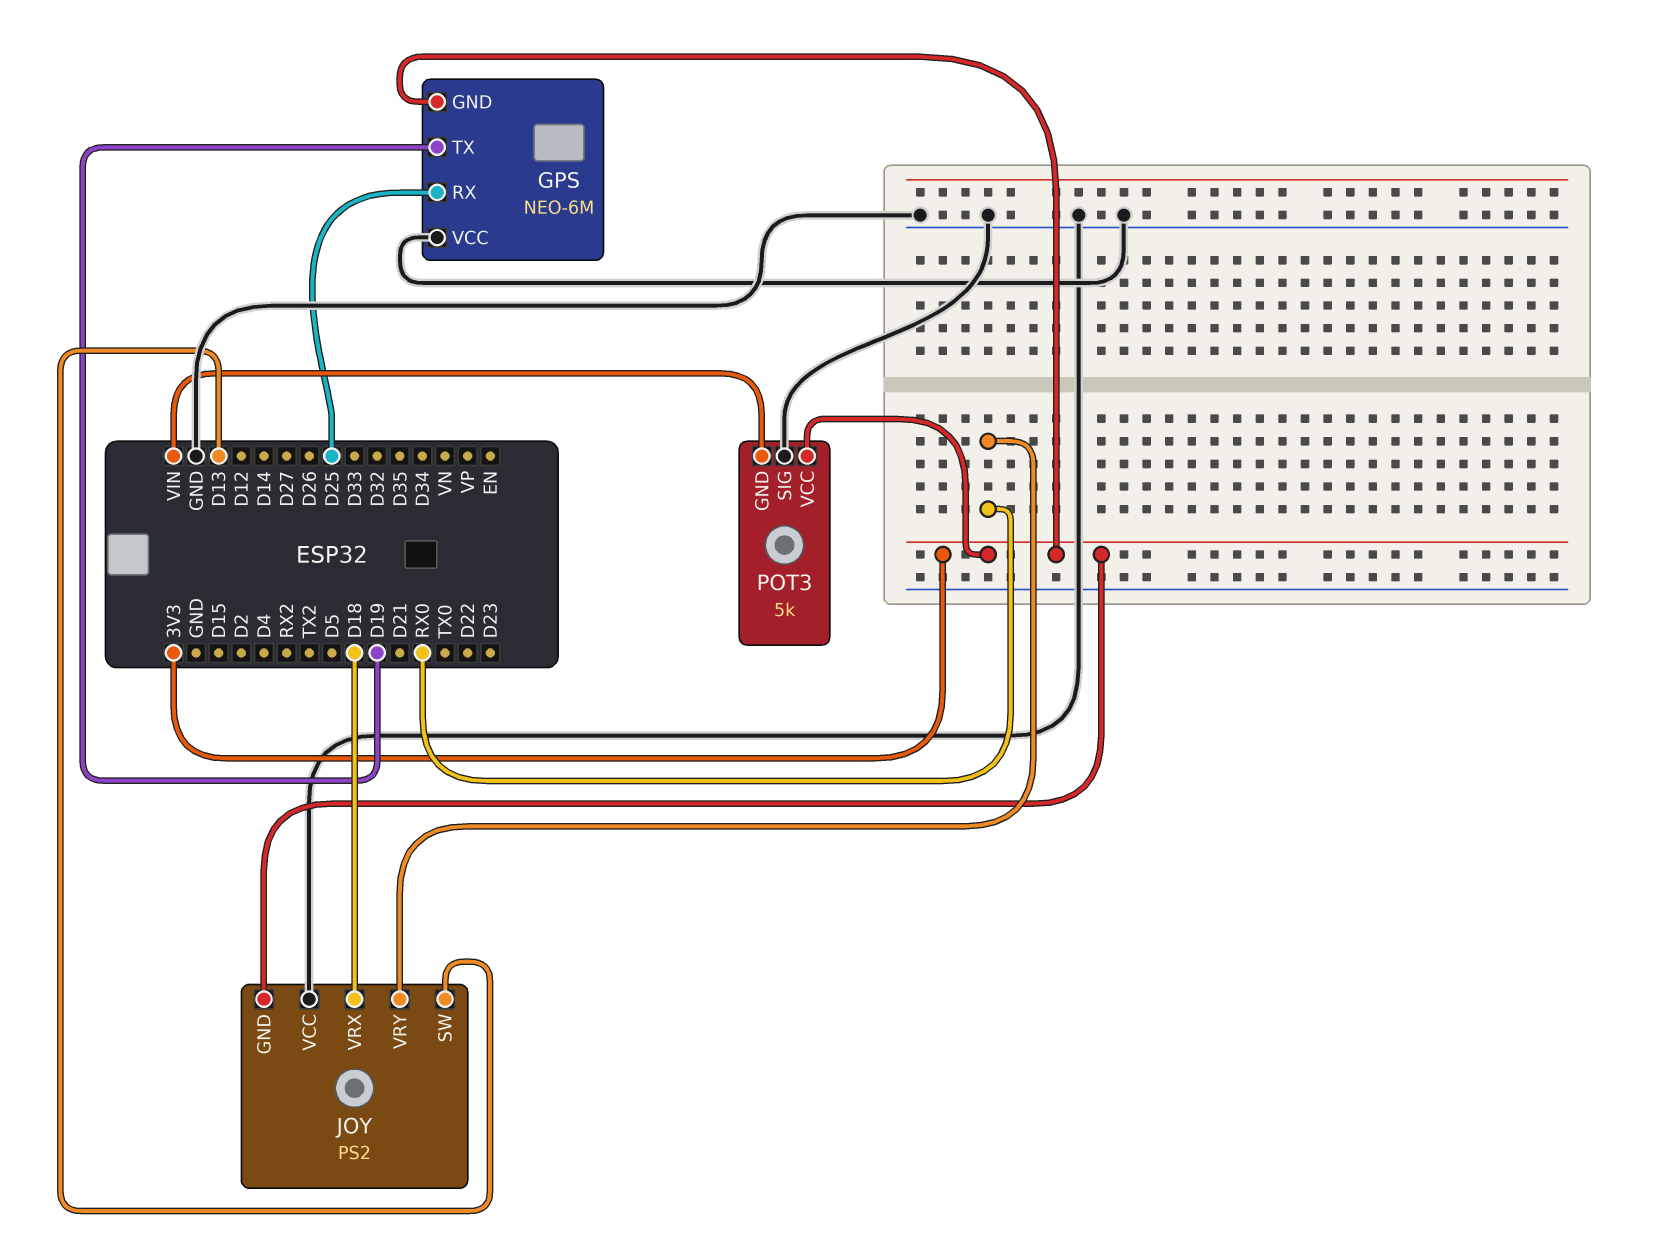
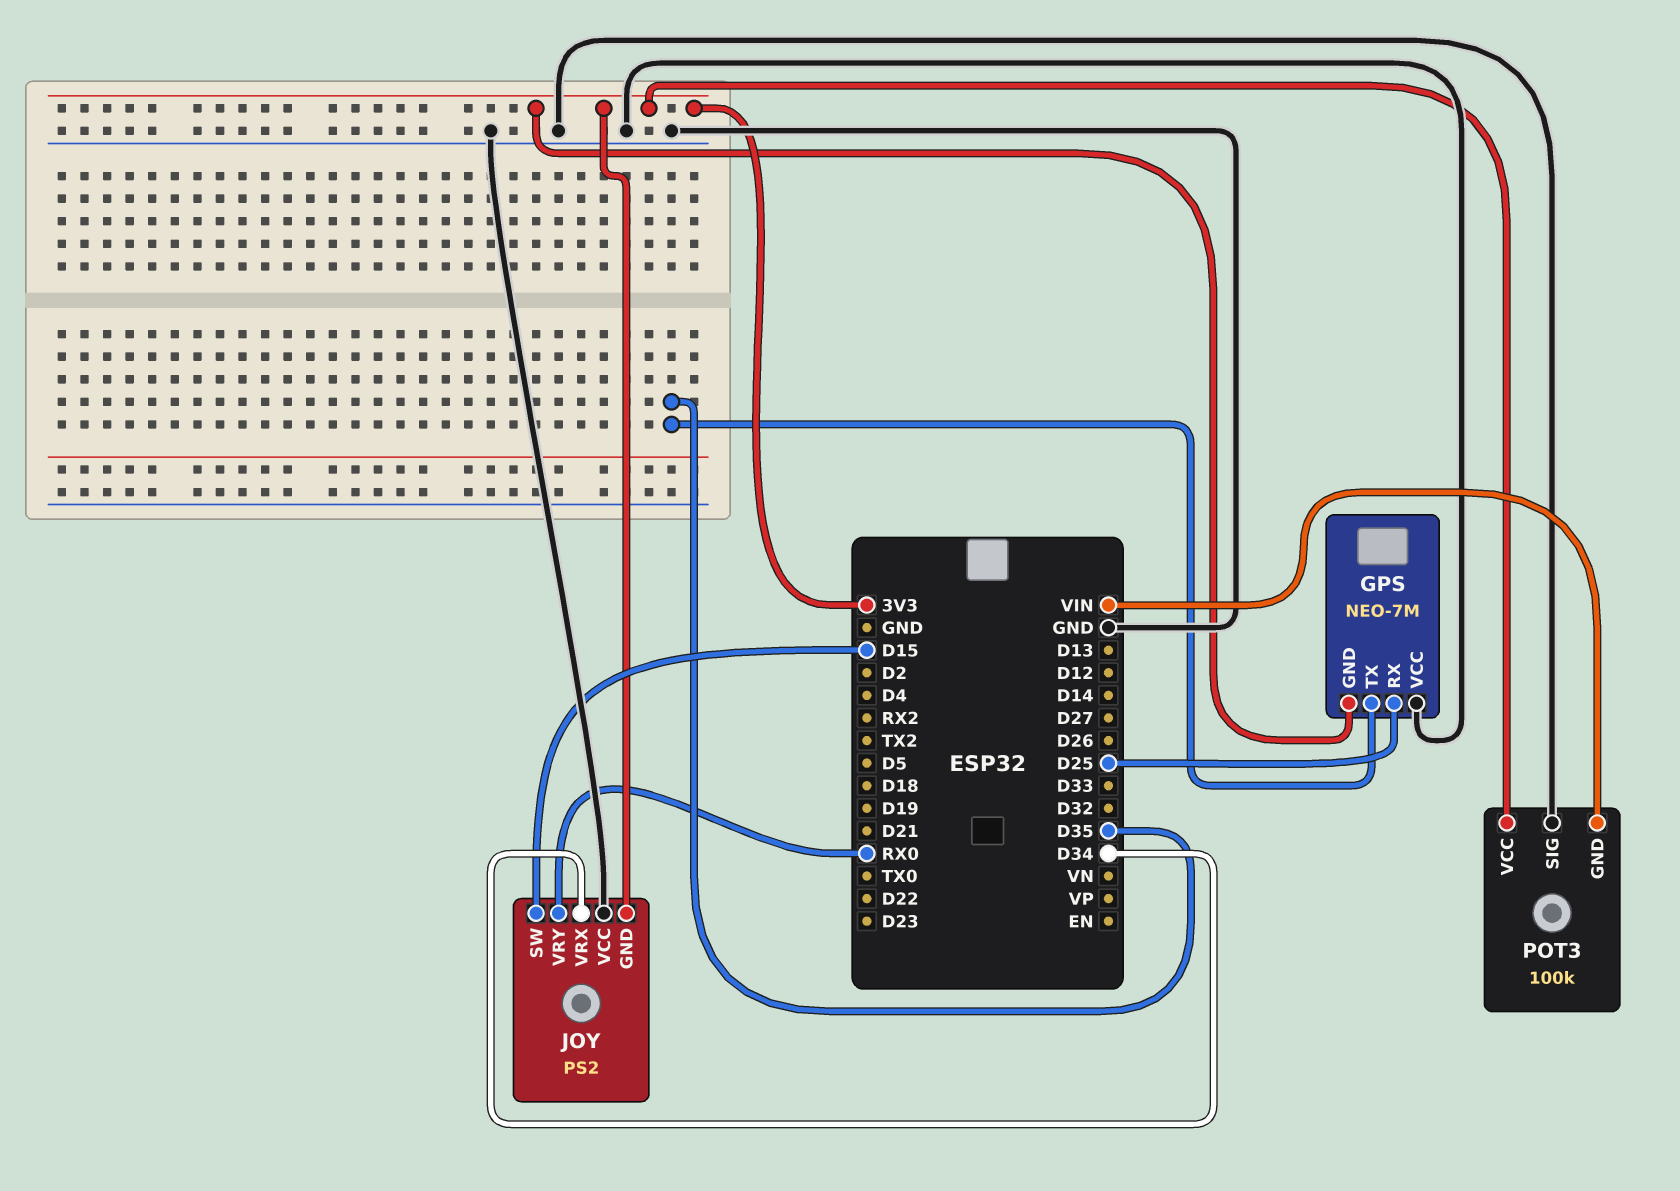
GPS: NEO-6M -> NEO-7M
GPS pin TX: D19 -> D35
JOY pin SW: D13 -> D15
JOY pin VRX: D18 -> D34
POT3: 5k -> 100k

